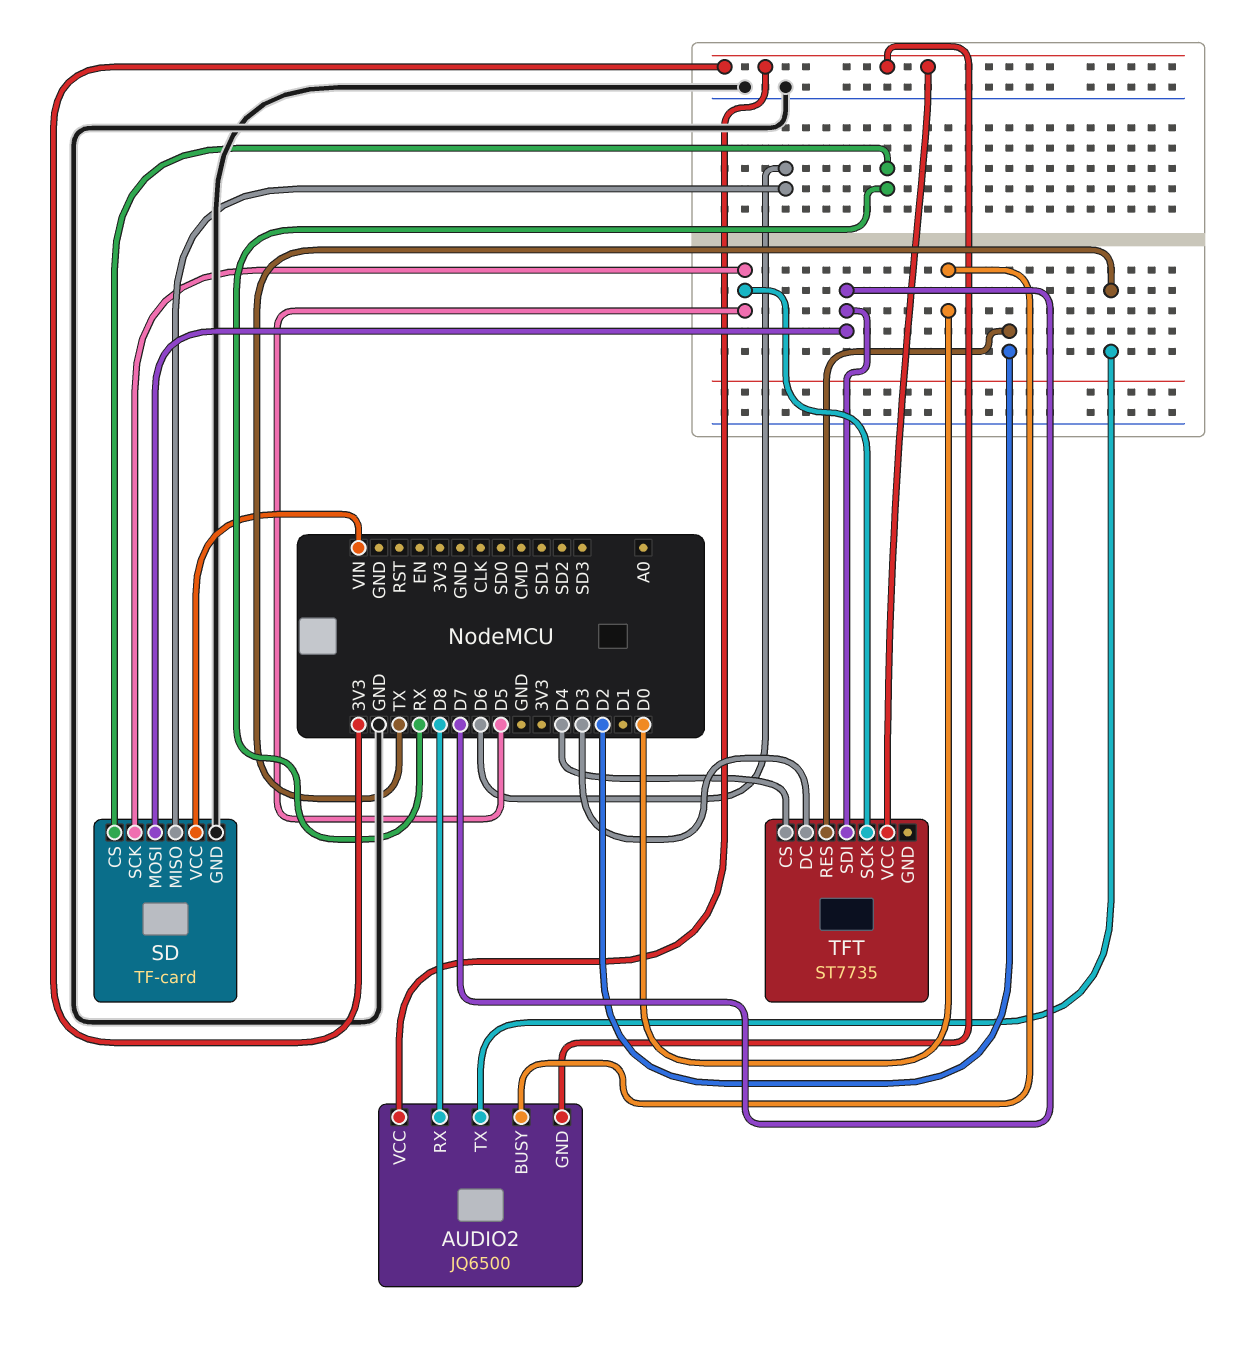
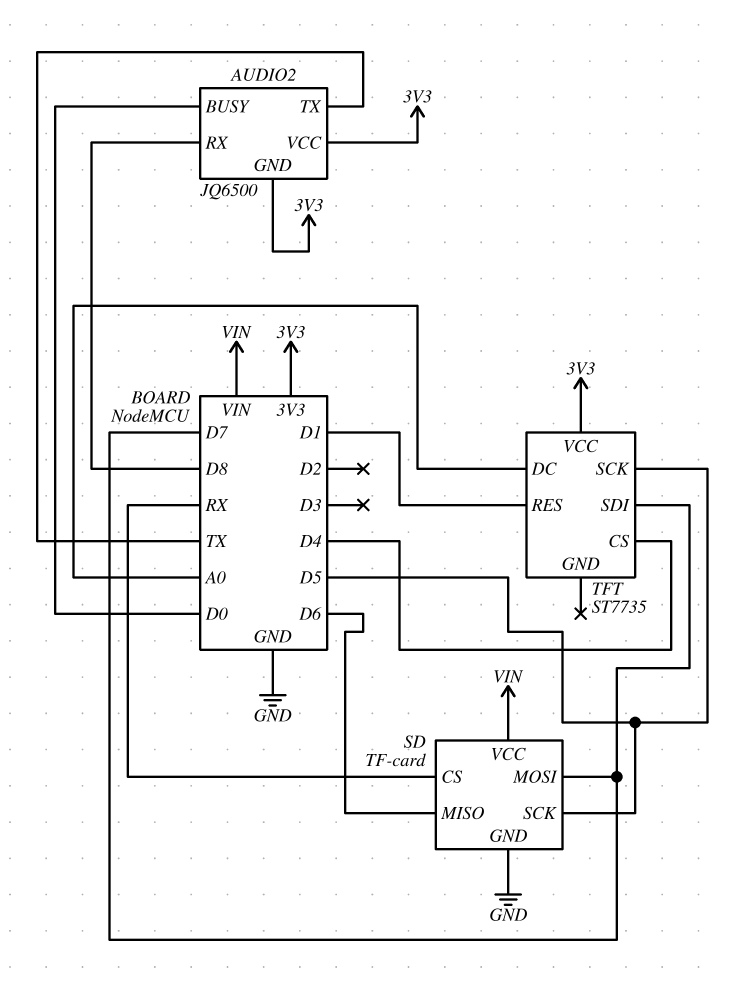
TFT pin DC: D3 -> A0
TFT pin RES: D2 -> D1

